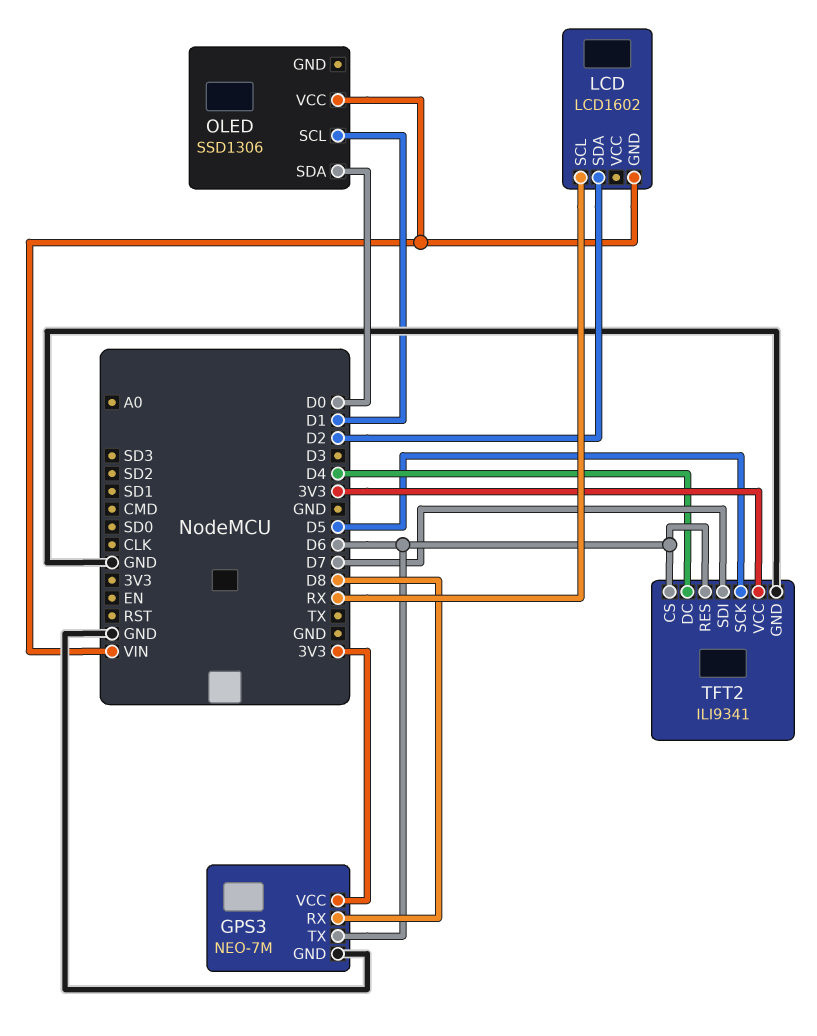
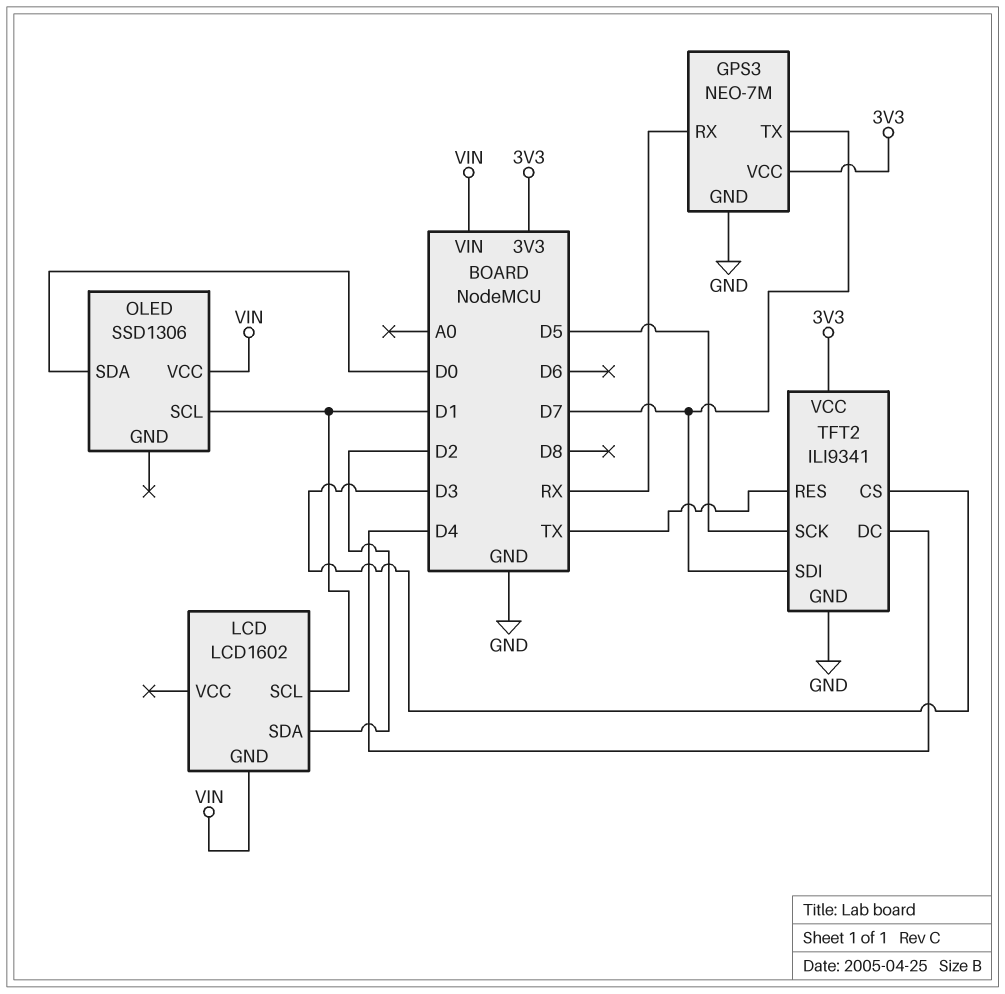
GPS3 pin RX: D8 -> RX
GPS3 pin TX: D6 -> D7
LCD pin SCL: RX -> D1
TFT2 pin CS: D6 -> D3
TFT2 pin RES: D6 -> TX

